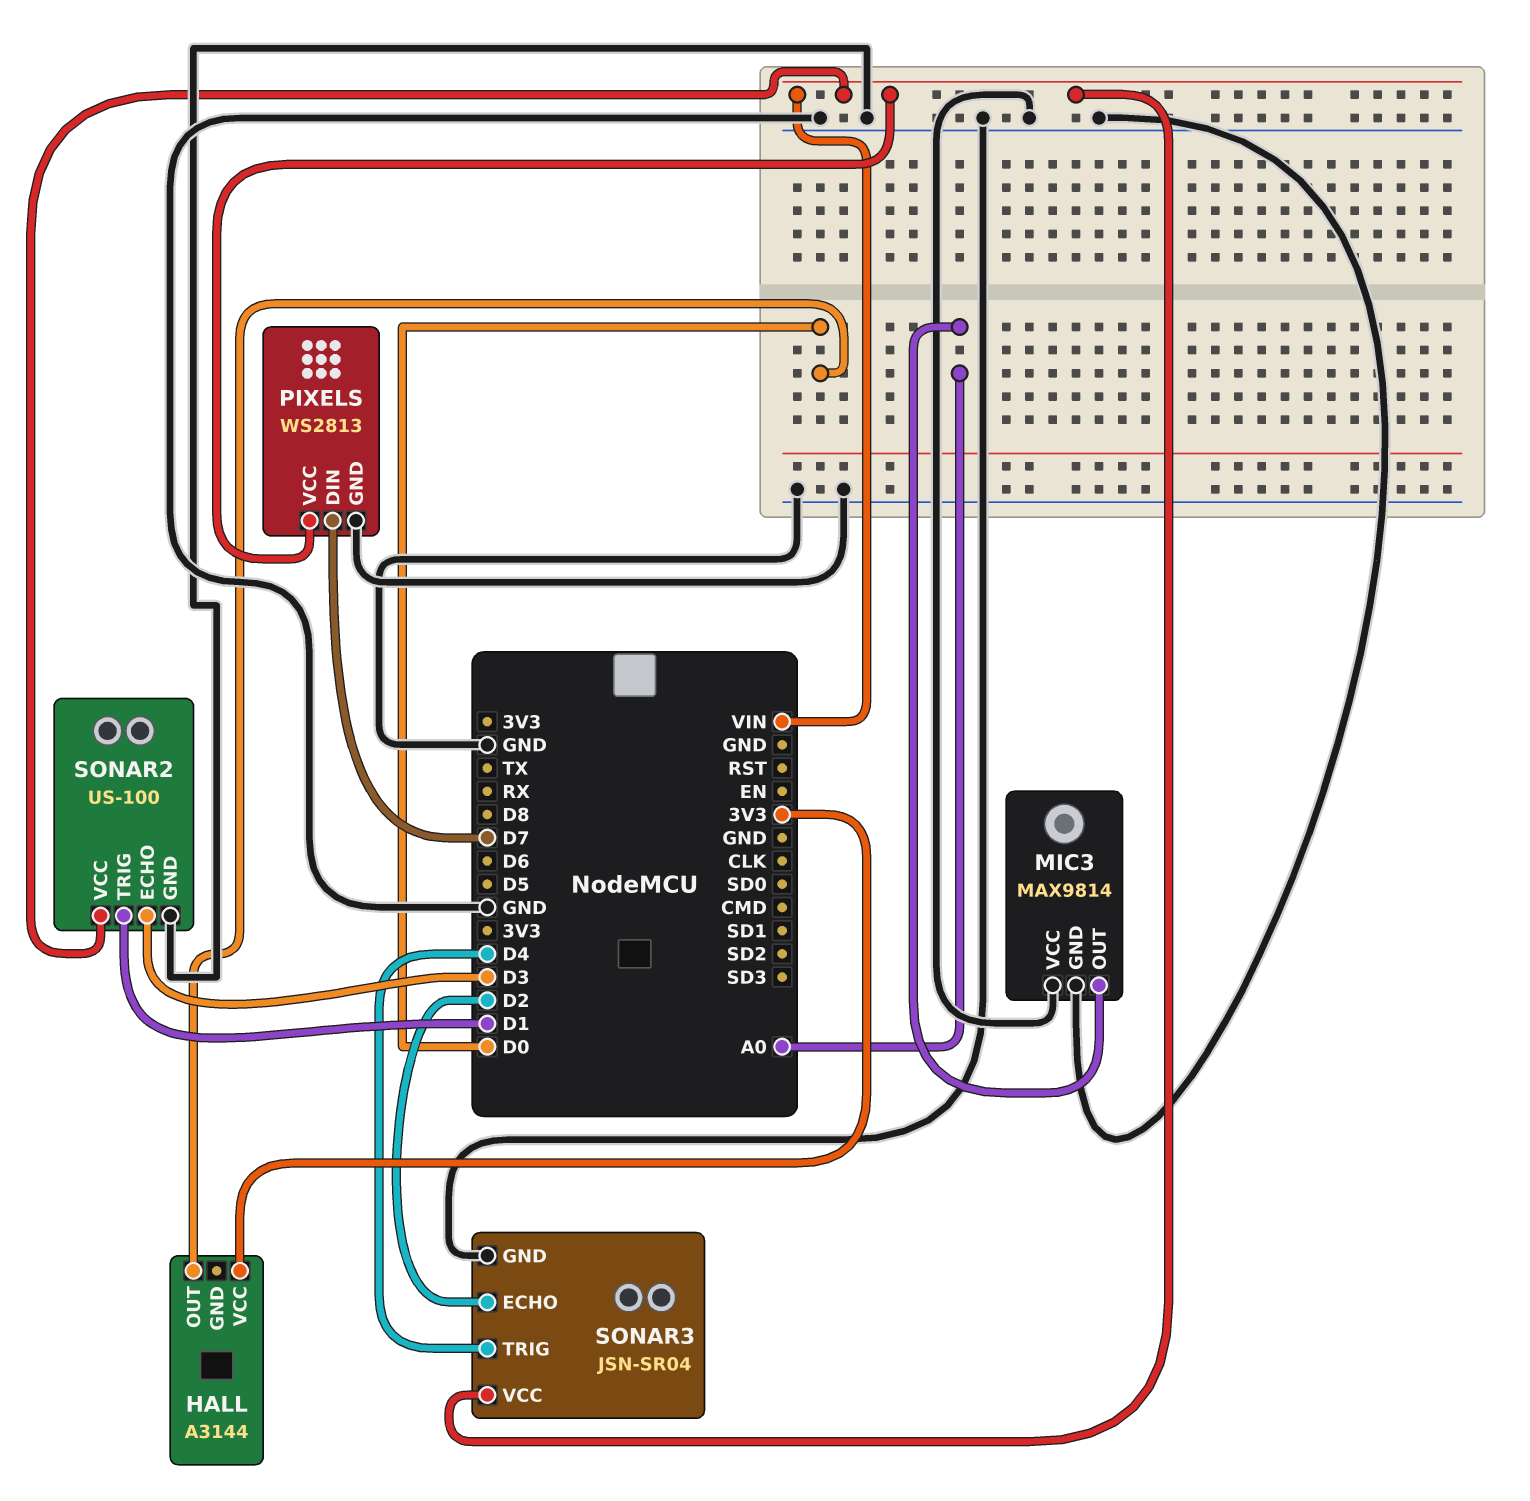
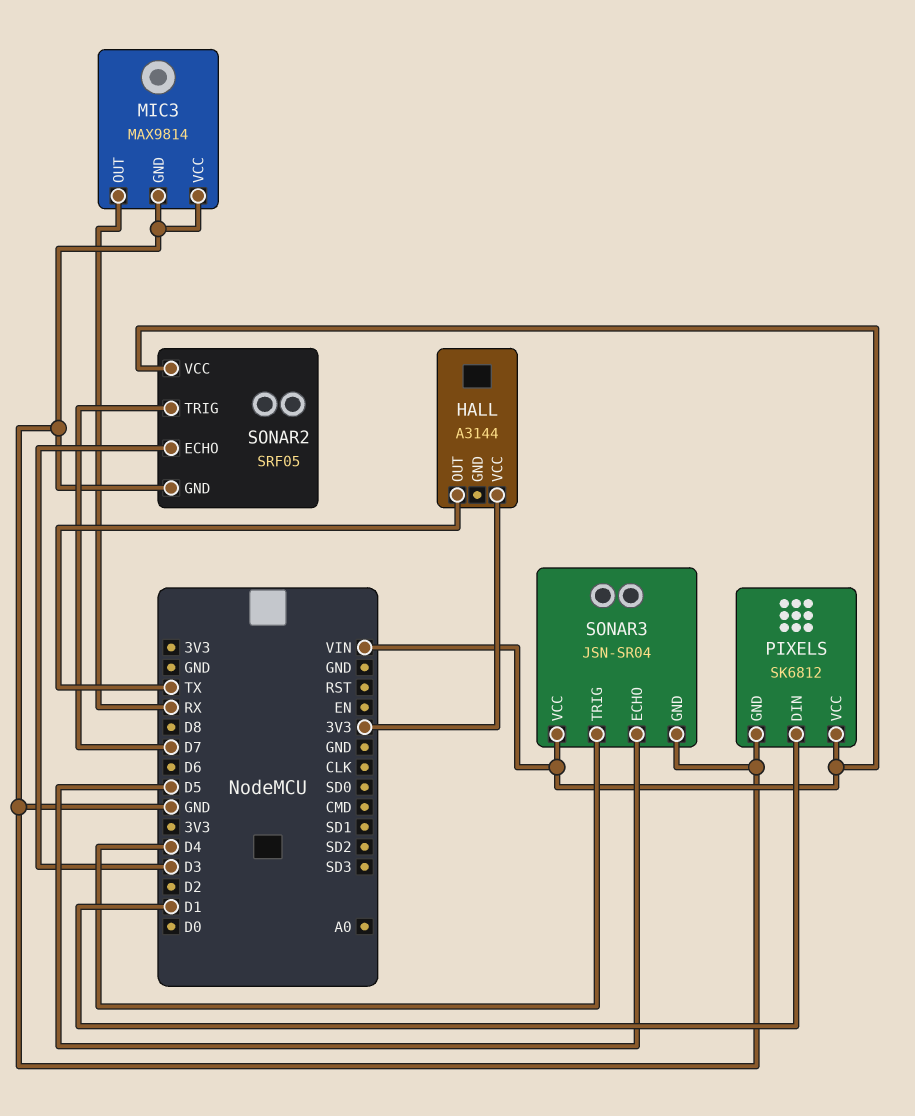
HALL pin OUT: D0 -> TX
MIC3 pin OUT: A0 -> RX
PIXELS: WS2813 -> SK6812
PIXELS pin DIN: D7 -> D1
SONAR2: US-100 -> SRF05
SONAR2 pin TRIG: D1 -> D7
SONAR3 pin ECHO: D2 -> D5

